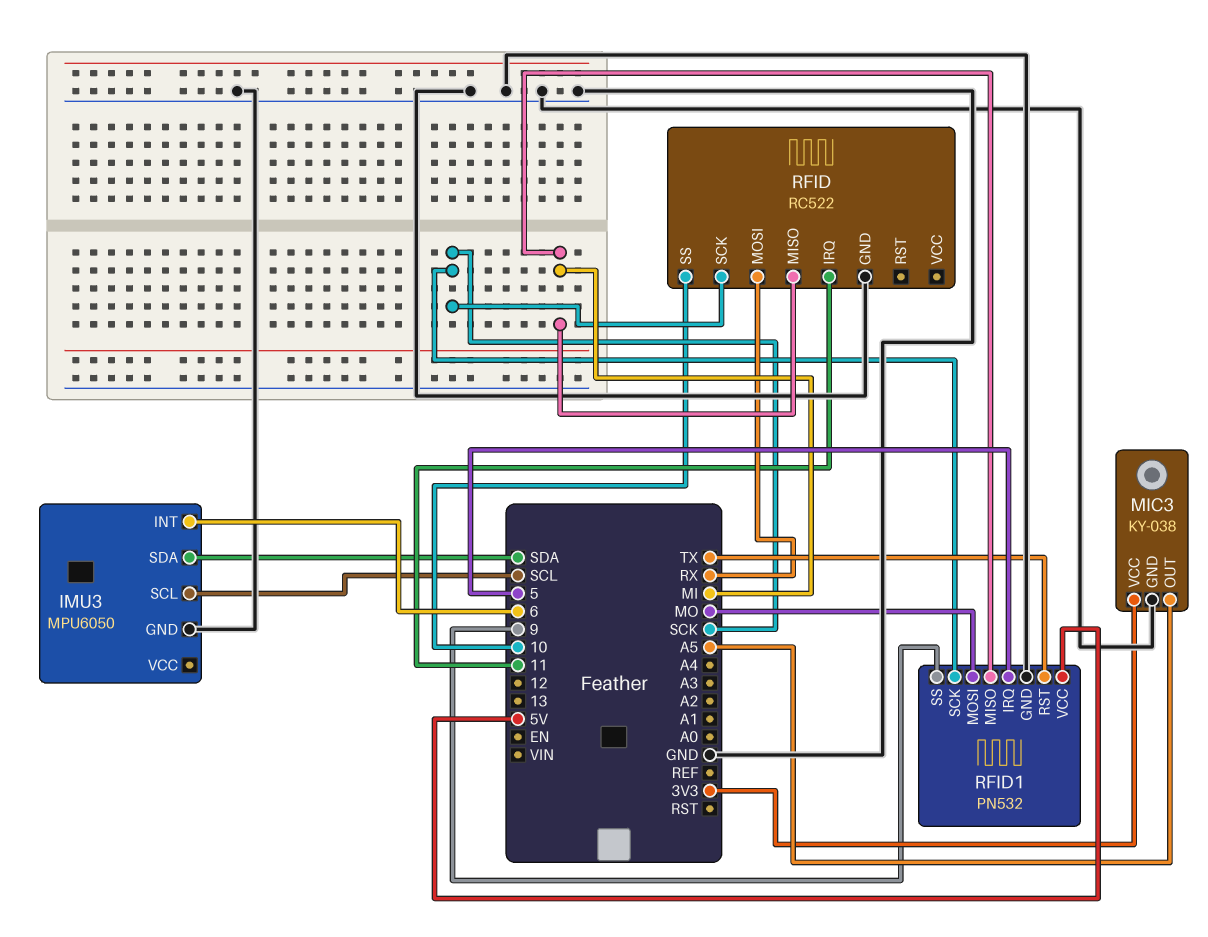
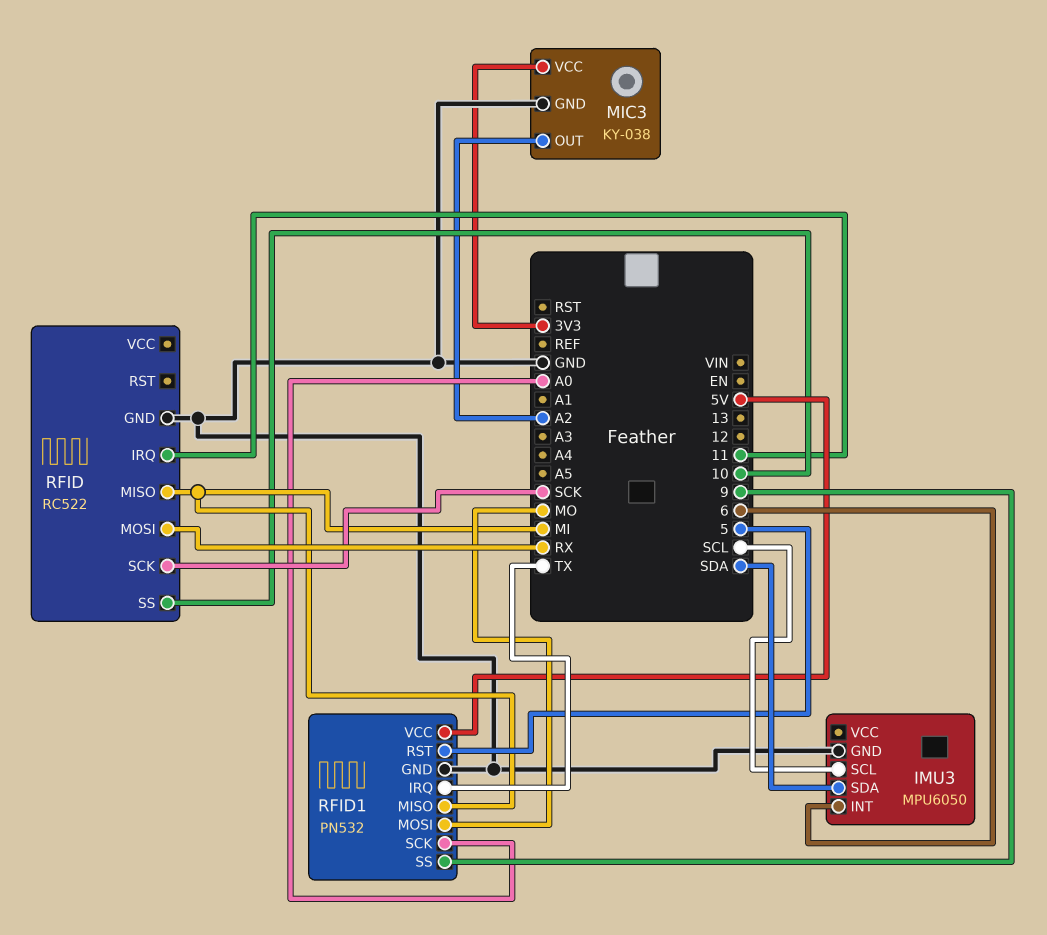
MIC3 pin OUT: A5 -> A2
RFID1 pin IRQ: 5 -> TX
RFID1 pin RST: TX -> 5
RFID1 pin SCK: SCK -> A0

